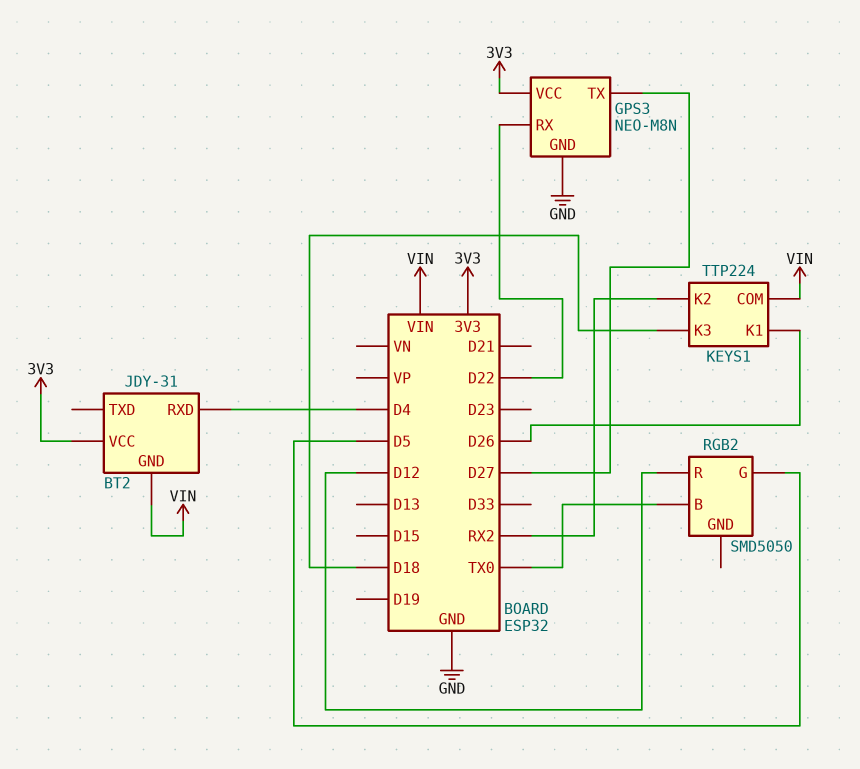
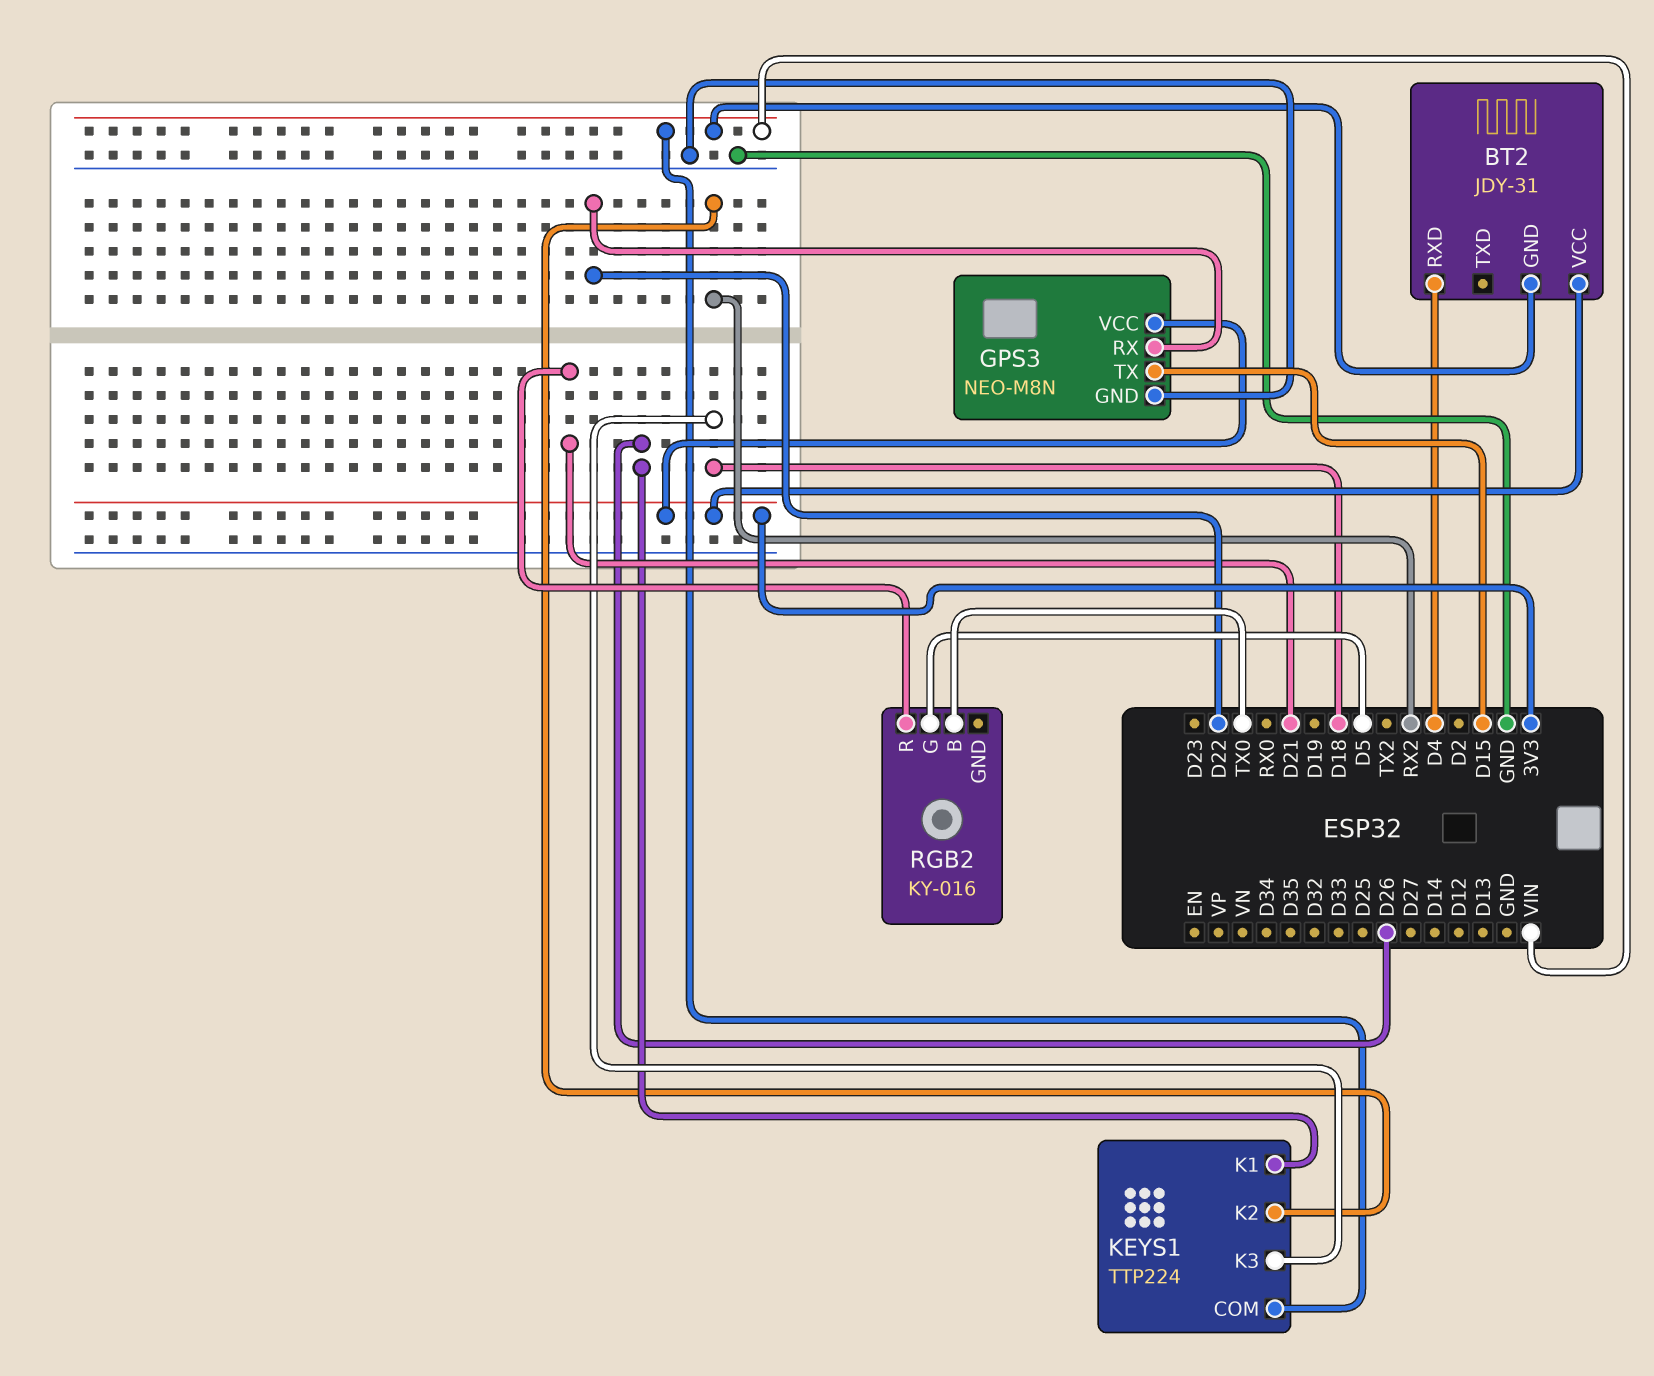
GPS3 pin TX: D27 -> D15
RGB2: SMD5050 -> KY-016
RGB2 pin R: D12 -> D21

